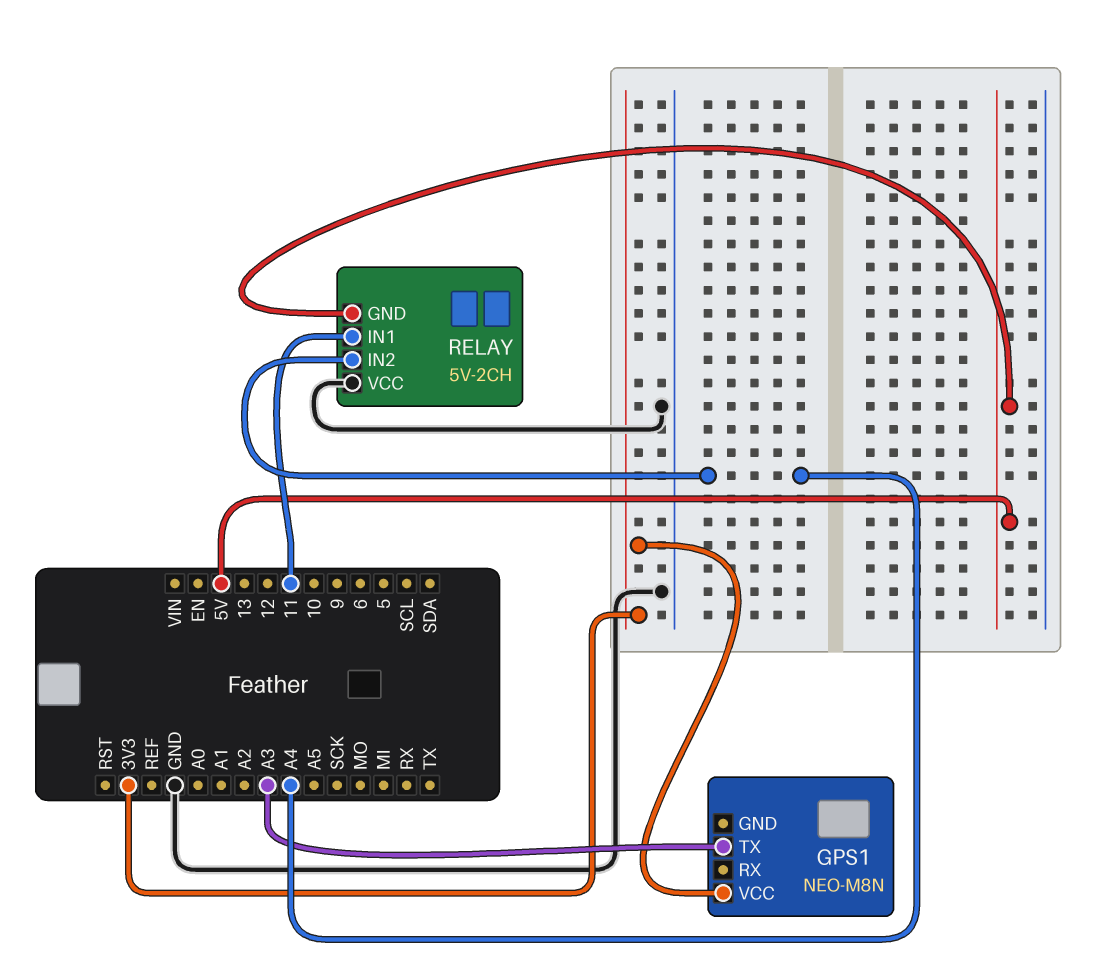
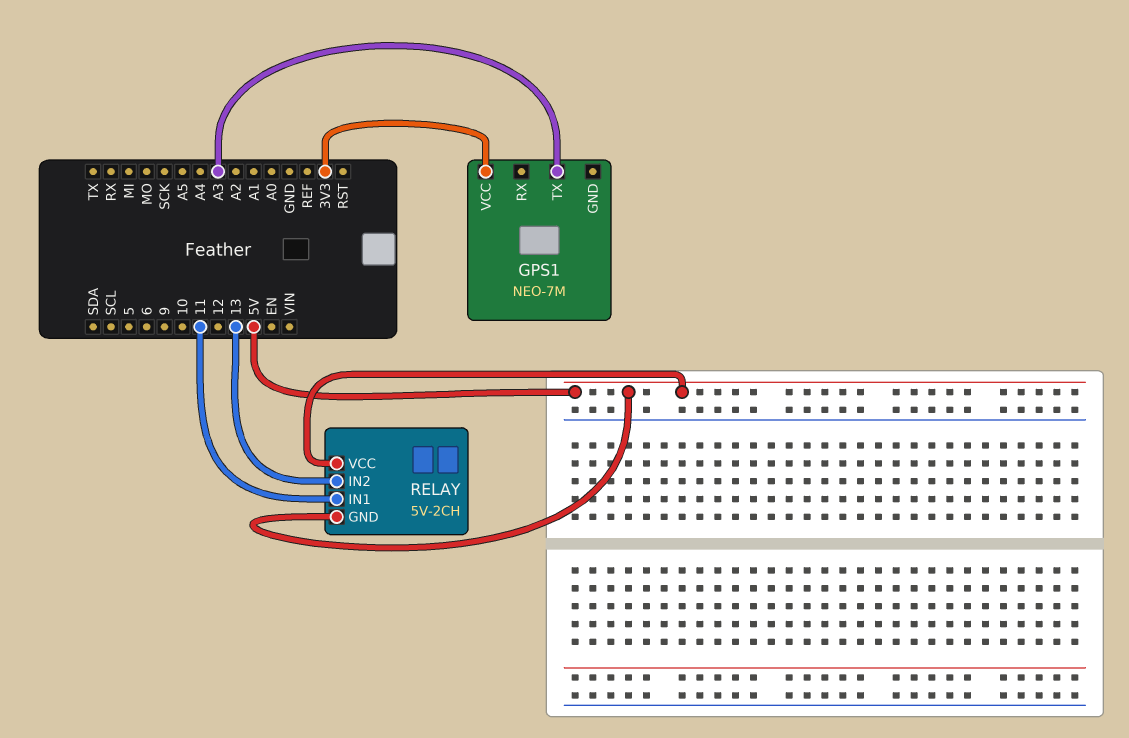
GPS1: NEO-M8N -> NEO-7M
RELAY pin IN2: A4 -> 13
RELAY pin VCC: GND -> 5V

